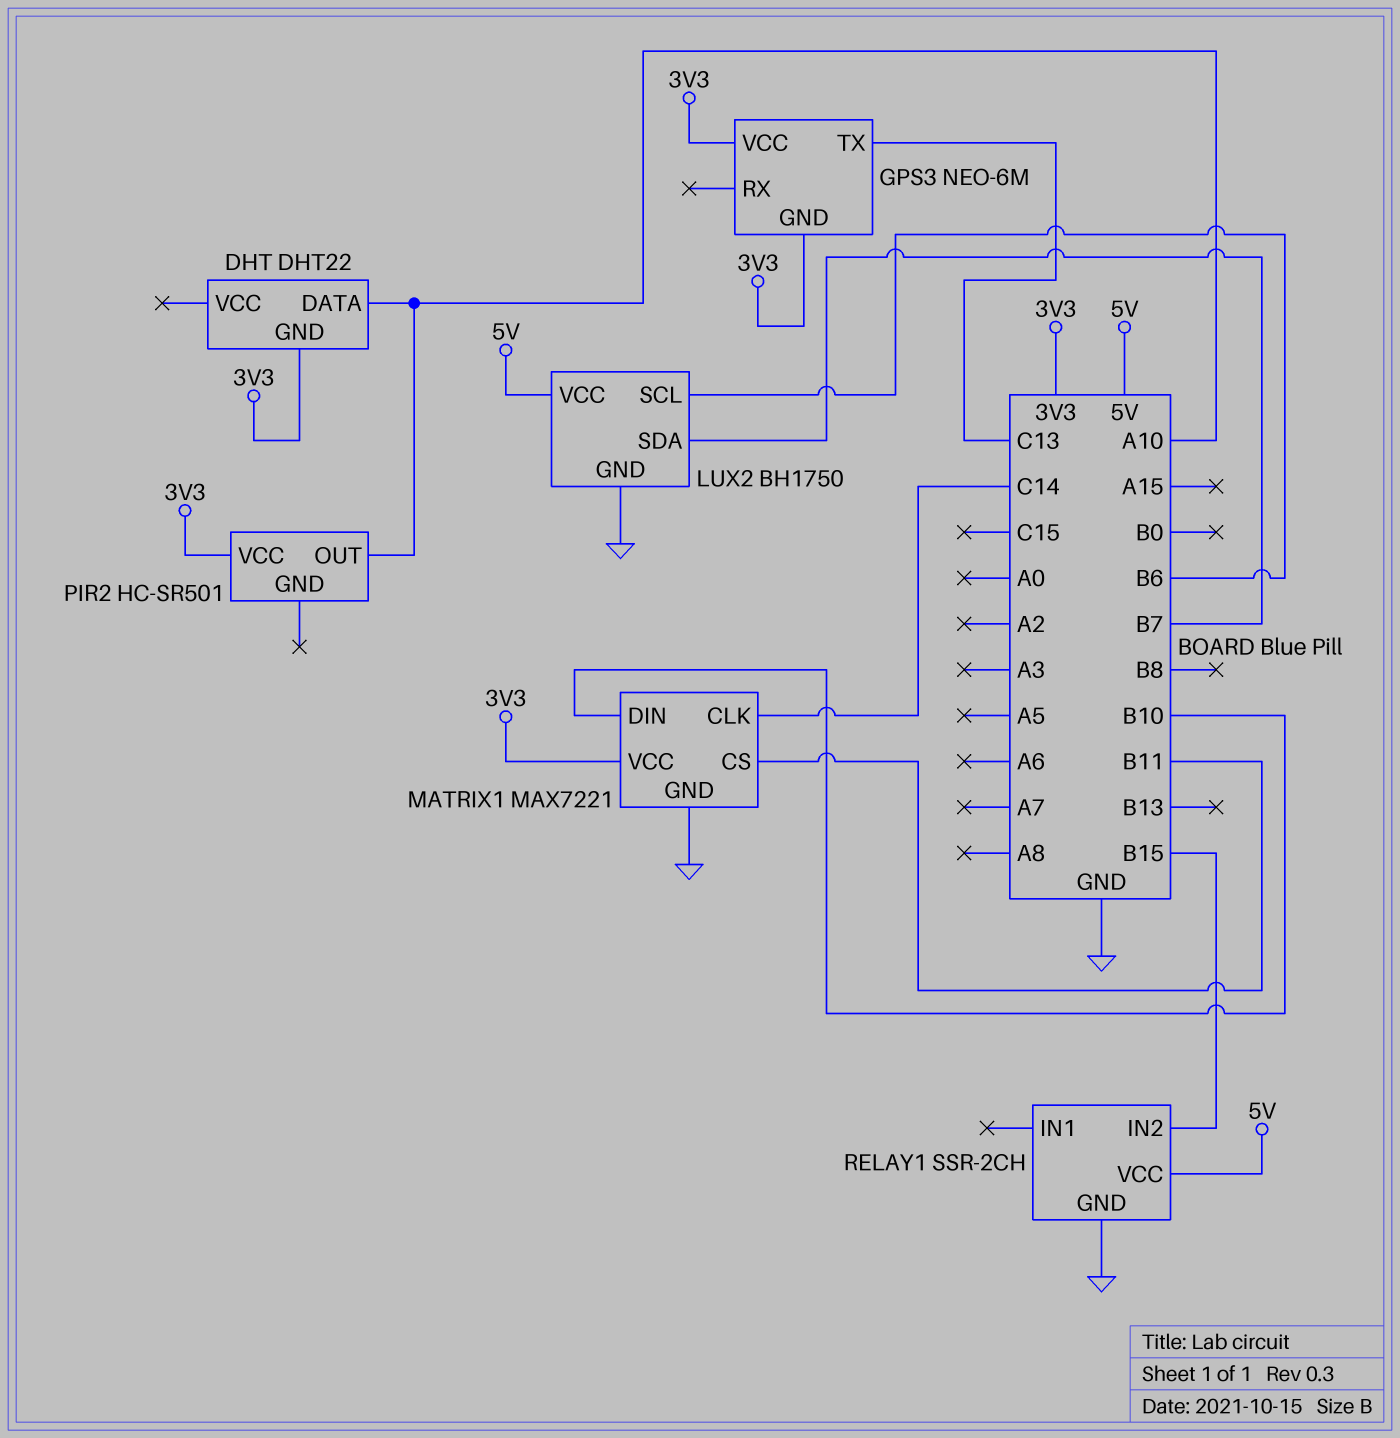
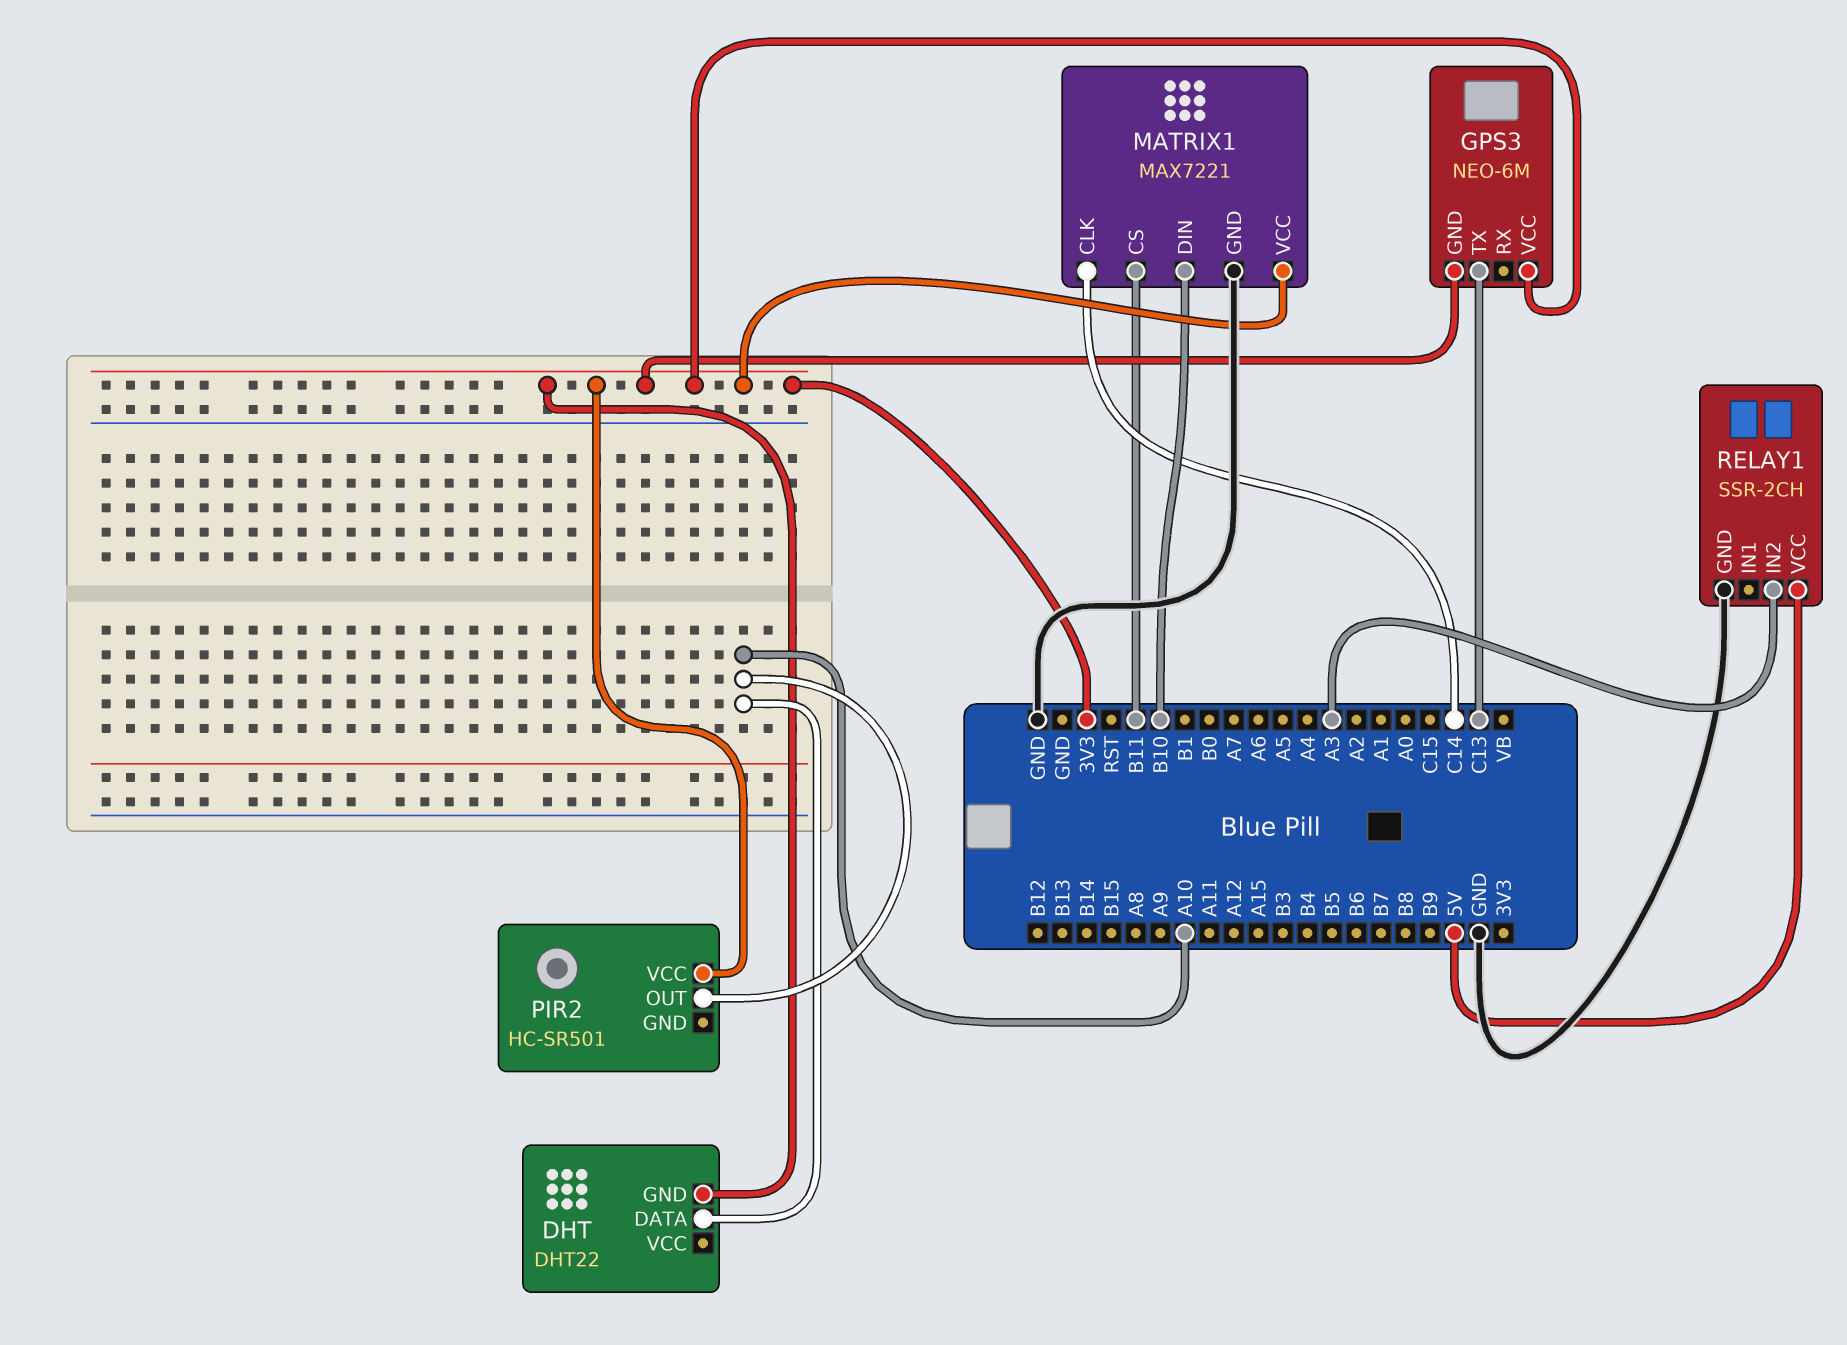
LUX2: BH1750 -> none
LUX2 pin GND: GND -> none
LUX2 pin SCL: B6 -> none
LUX2 pin SDA: B7 -> none
LUX2 pin VCC: 5V -> none
RELAY1 pin IN2: B15 -> A3

